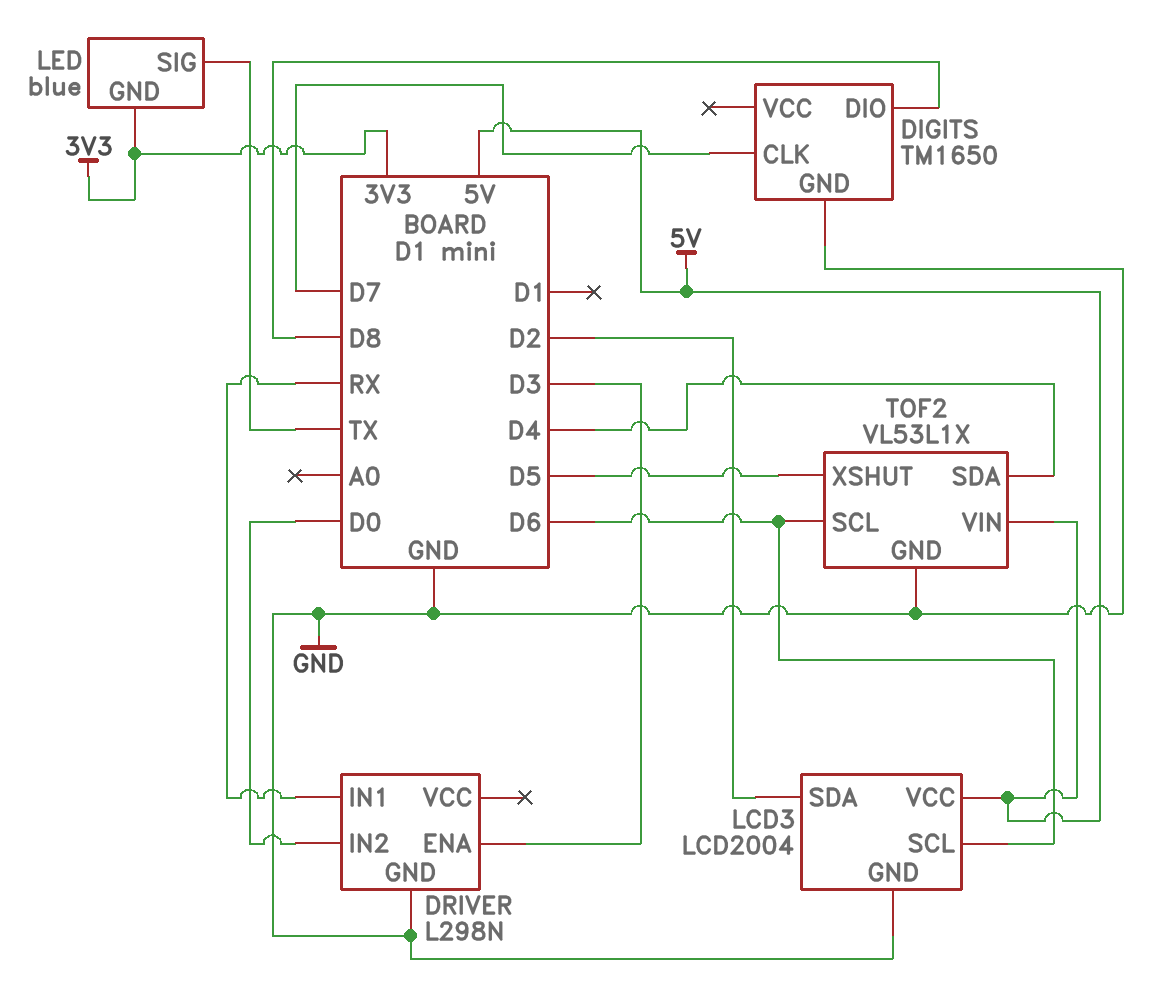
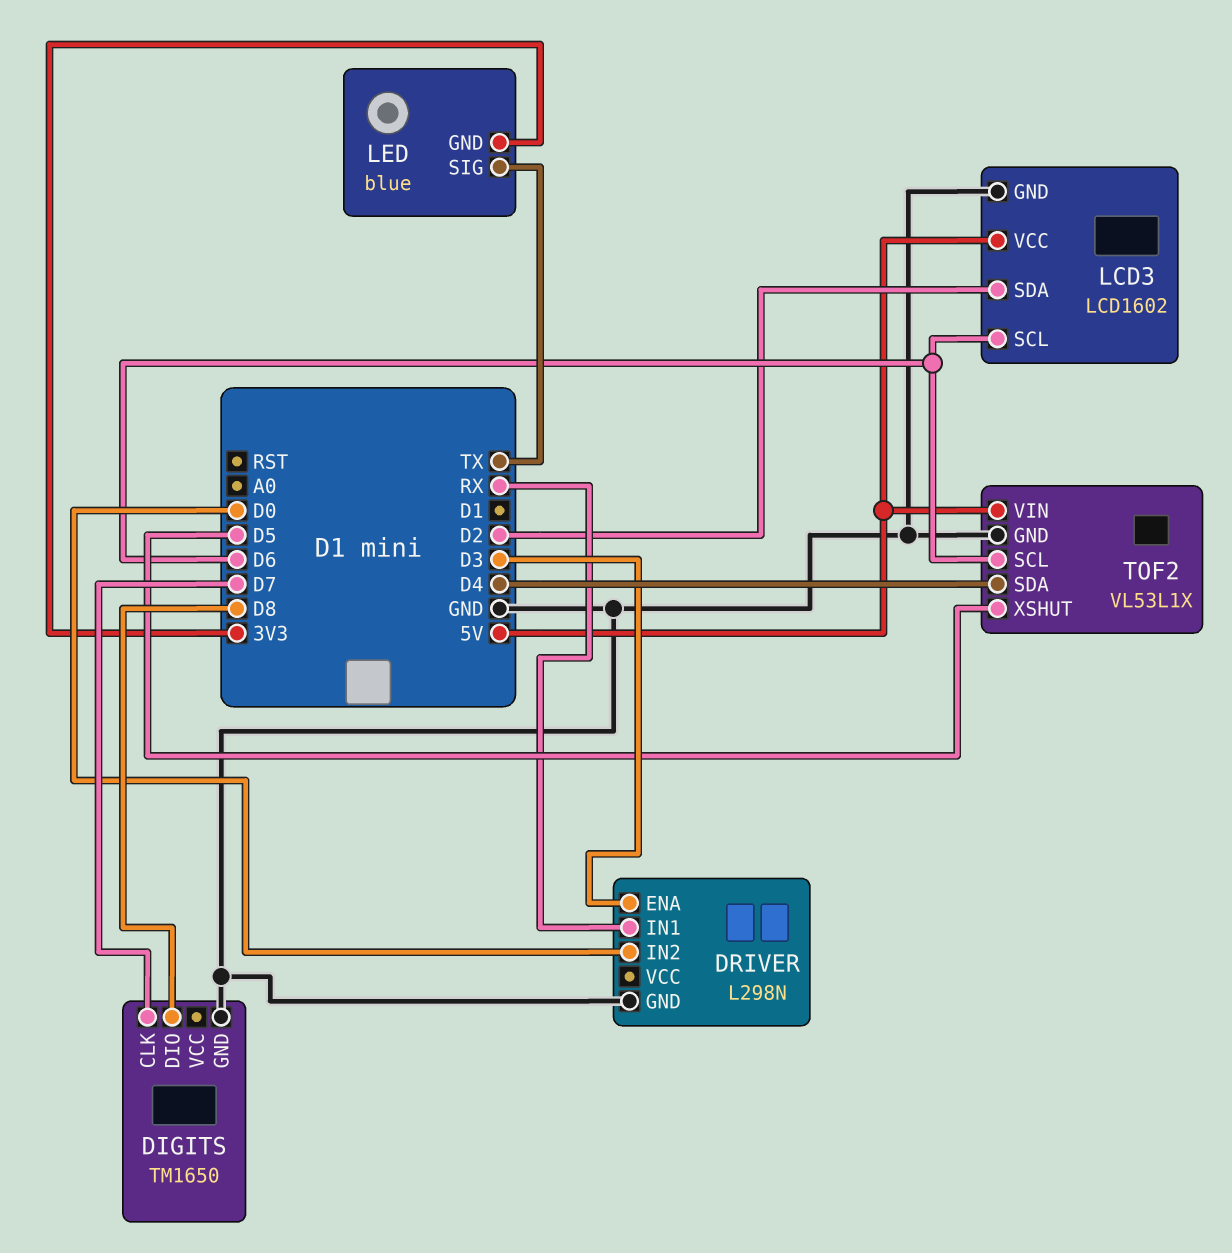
LCD3: LCD2004 -> LCD1602

